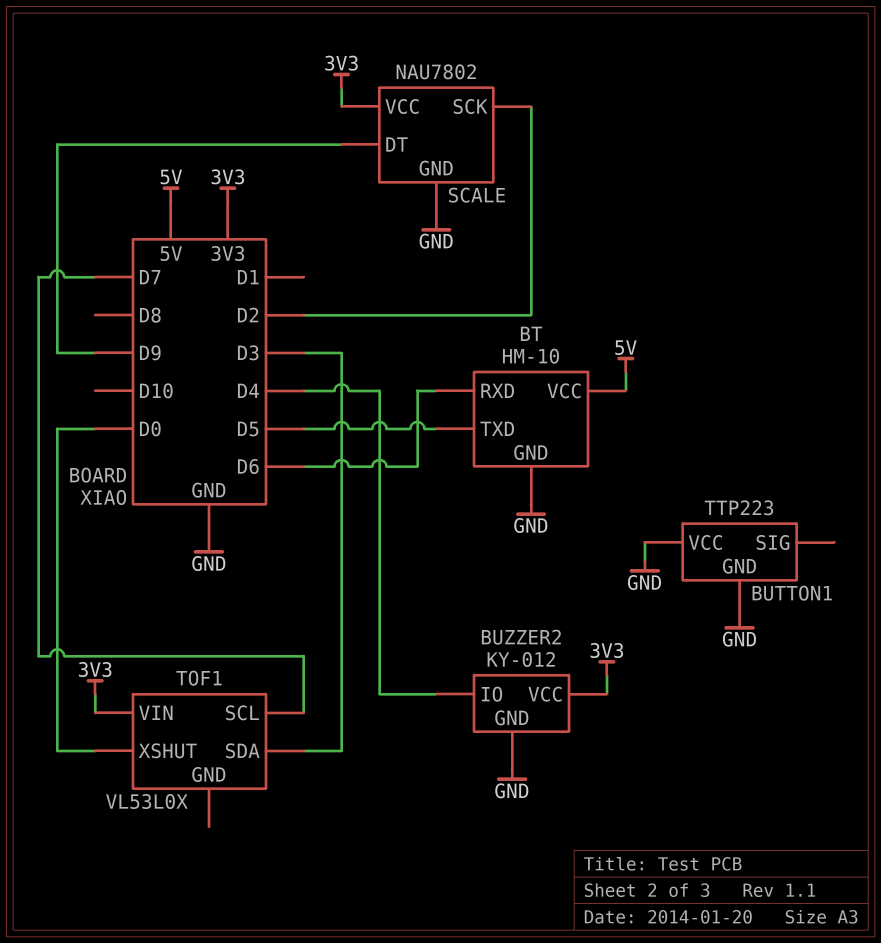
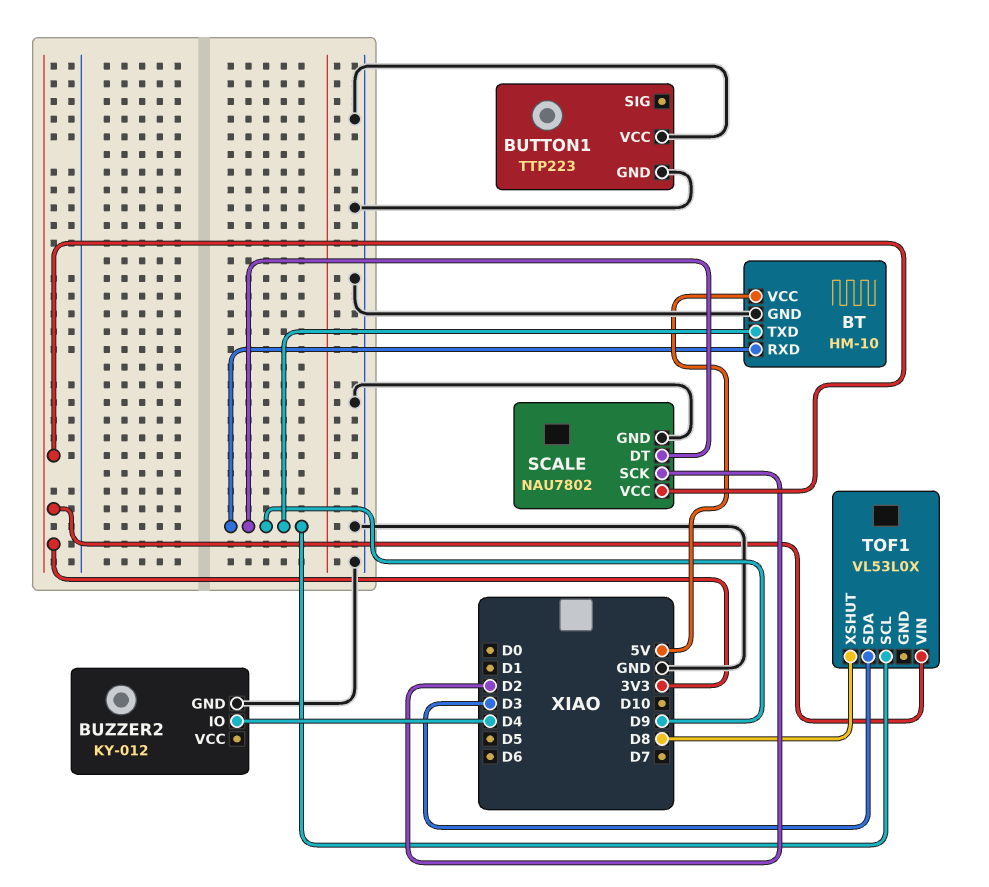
BT pin RXD: D6 -> D9
BT pin TXD: D5 -> D9
BUZZER2 pin VCC: 3V3 -> none
TOF1 pin SCL: D7 -> D9
TOF1 pin XSHUT: D0 -> D8

